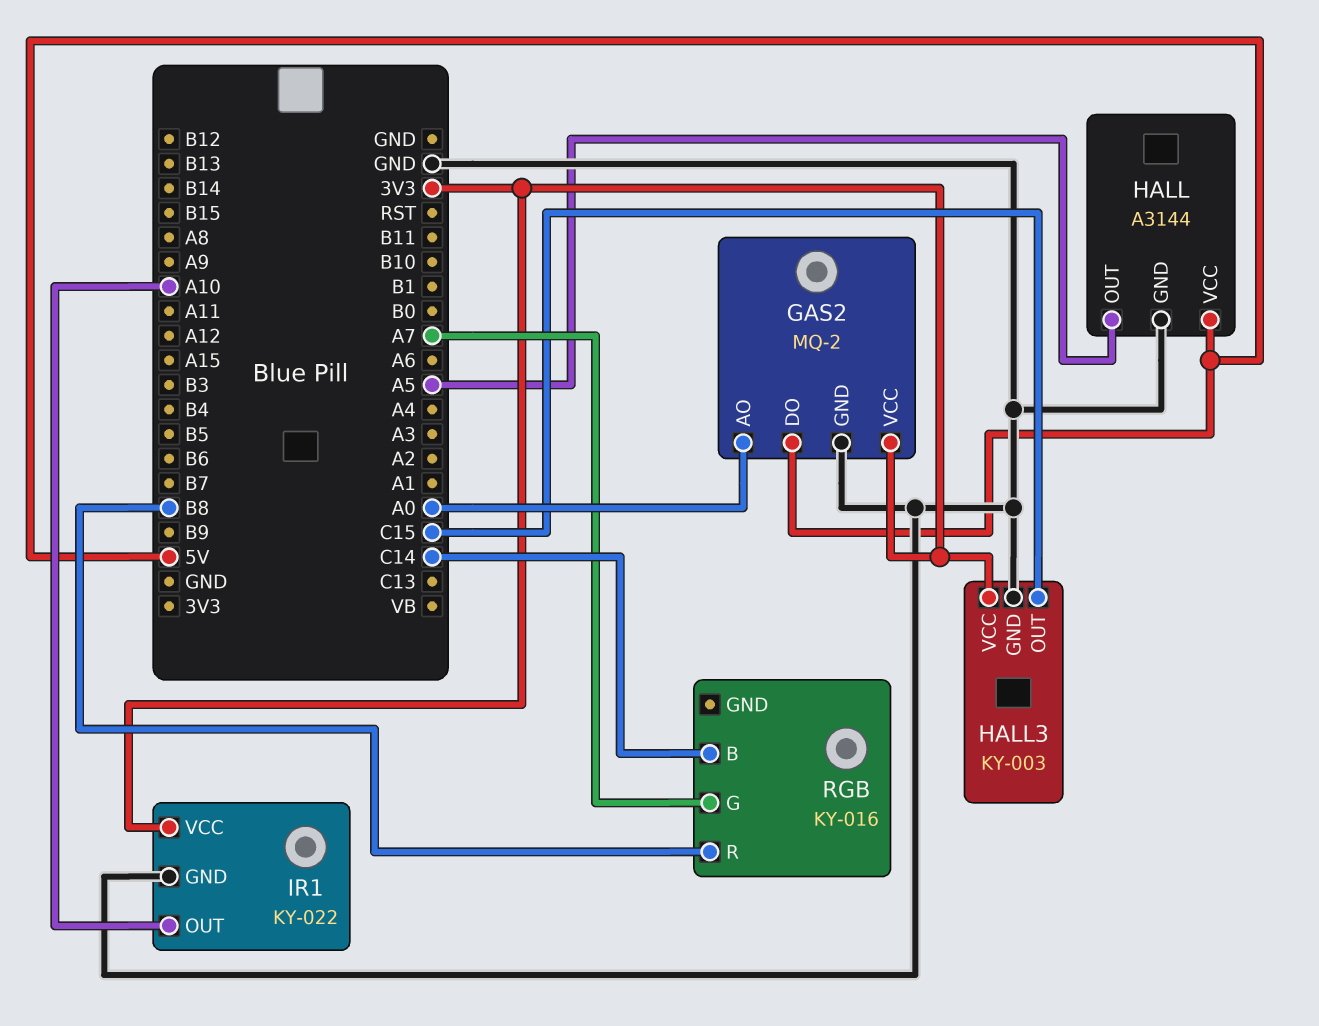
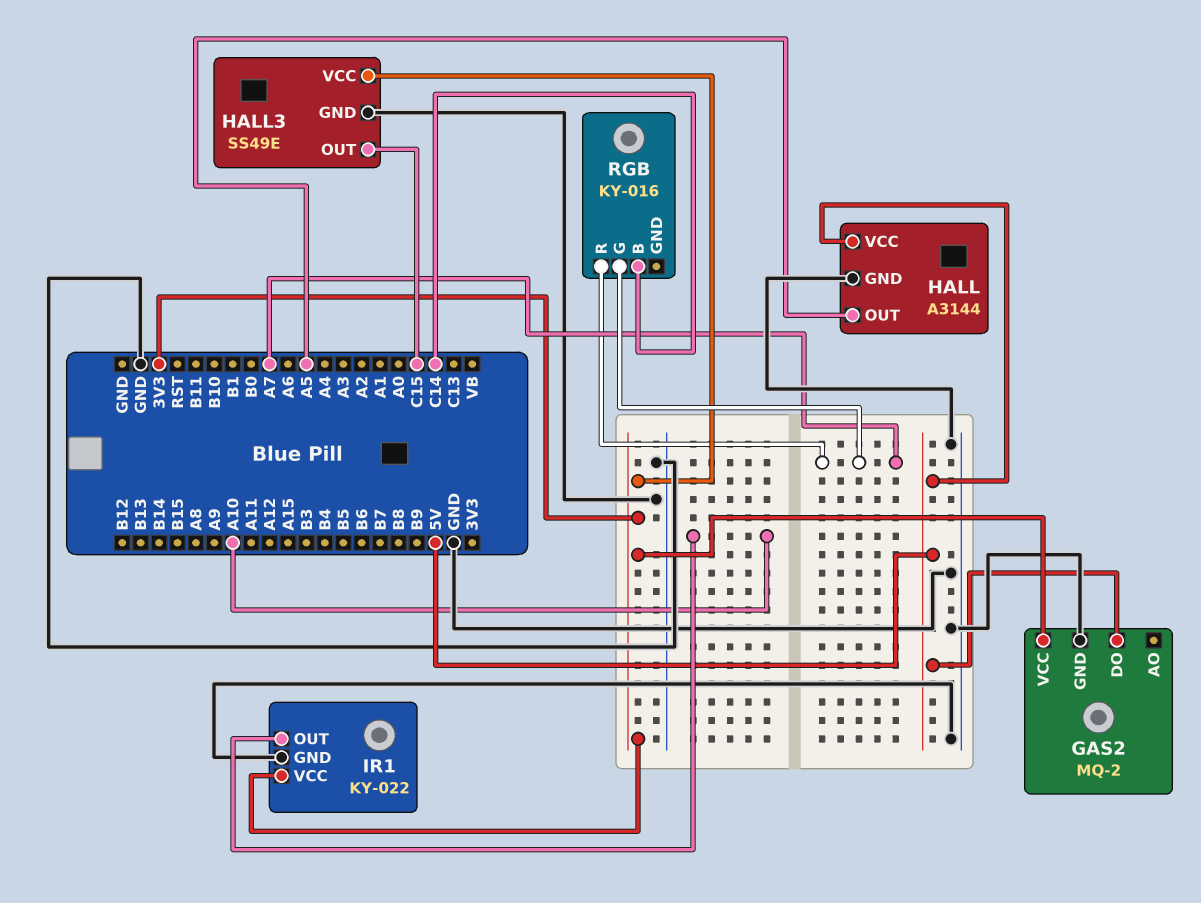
GAS2 pin AO: A0 -> none
HALL3: KY-003 -> SS49E
RGB pin R: B8 -> A7

